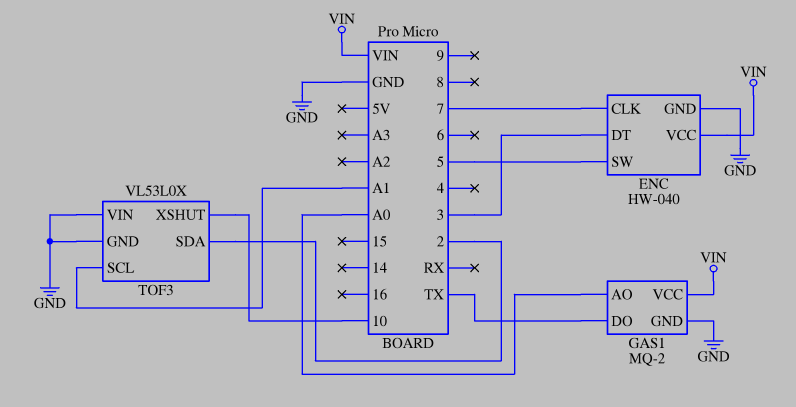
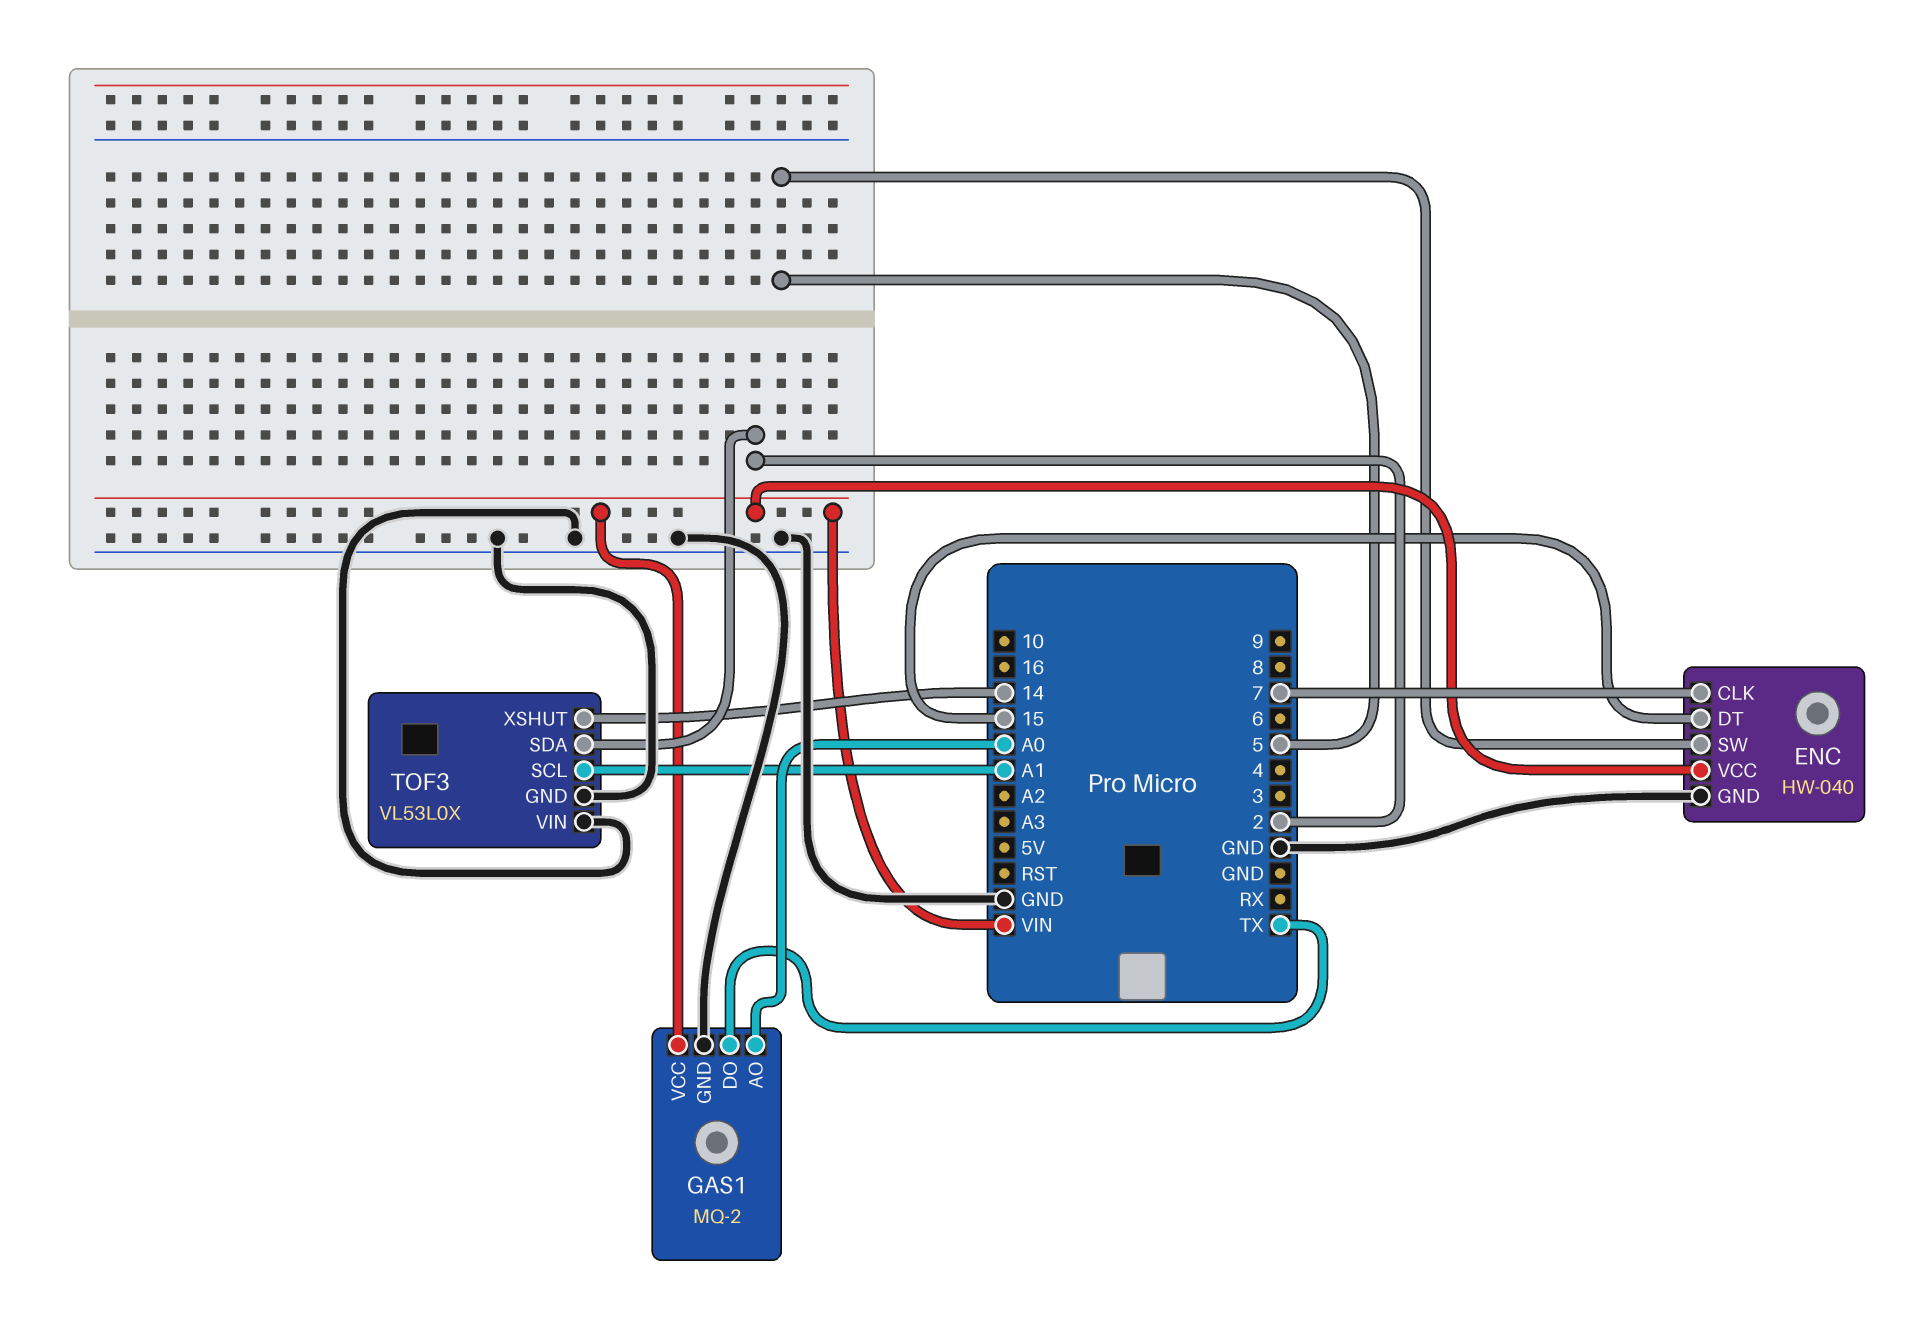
ENC pin DT: 3 -> 15
TOF3 pin XSHUT: 10 -> 14

